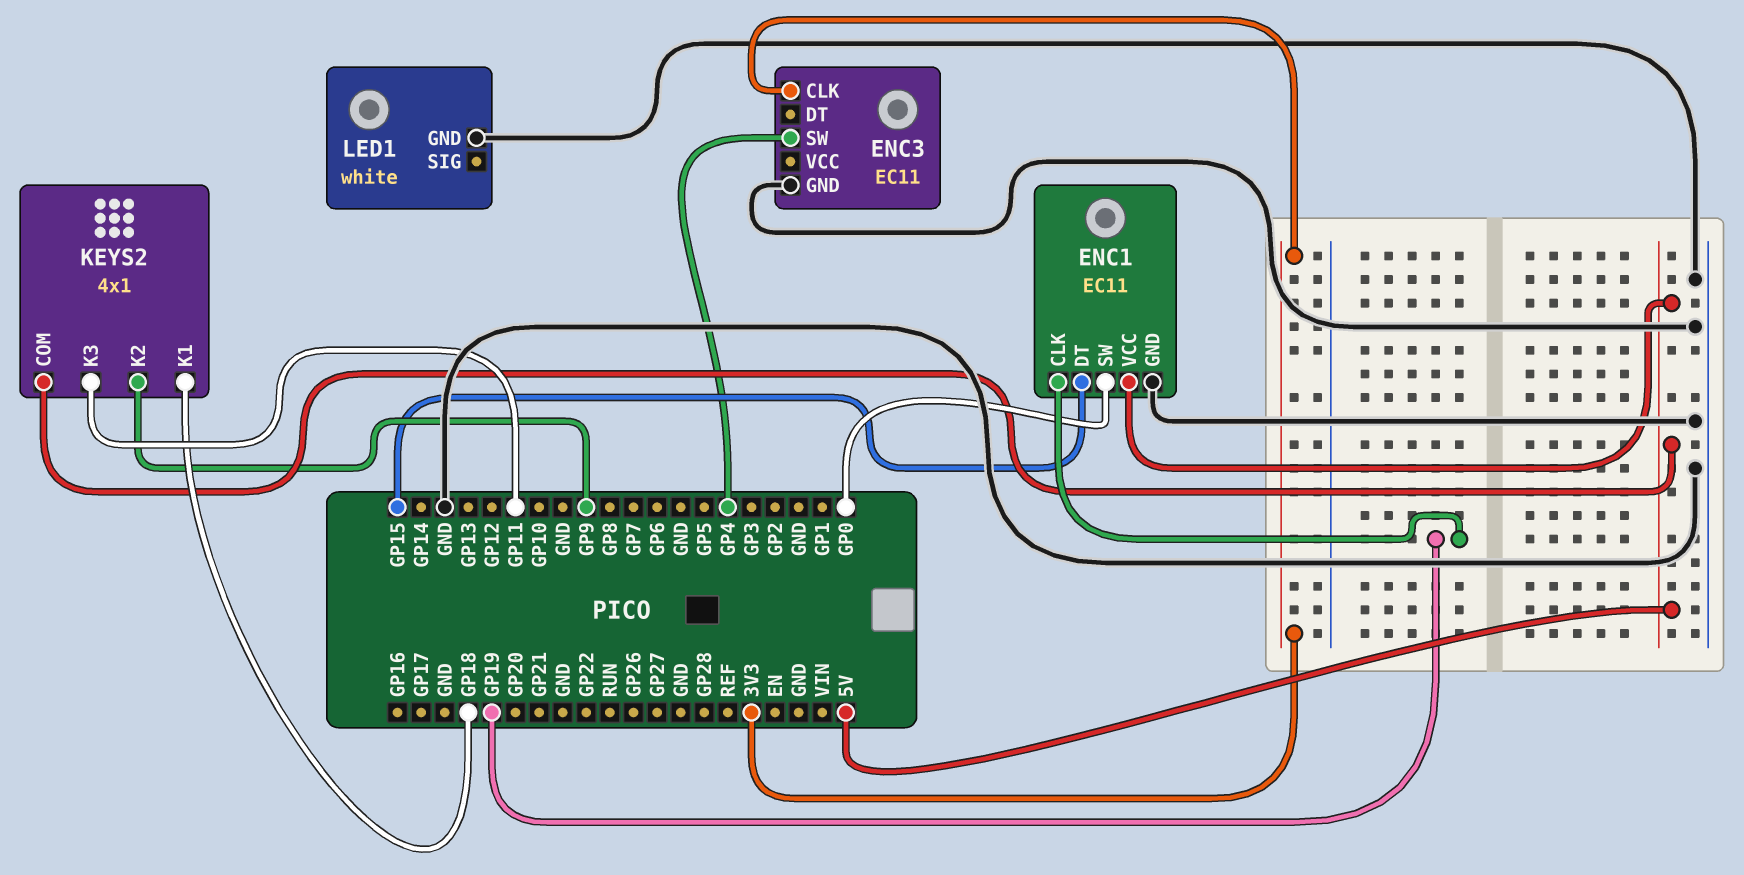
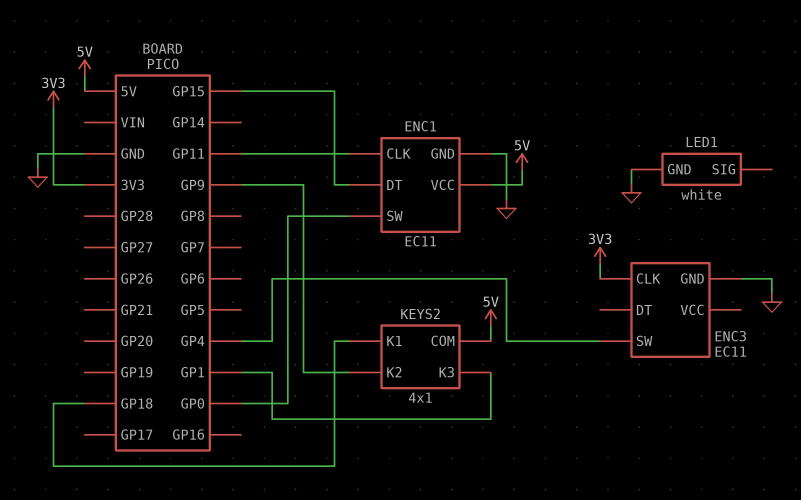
ENC1 pin CLK: GP19 -> GP11
KEYS2 pin K3: GP11 -> GP1

